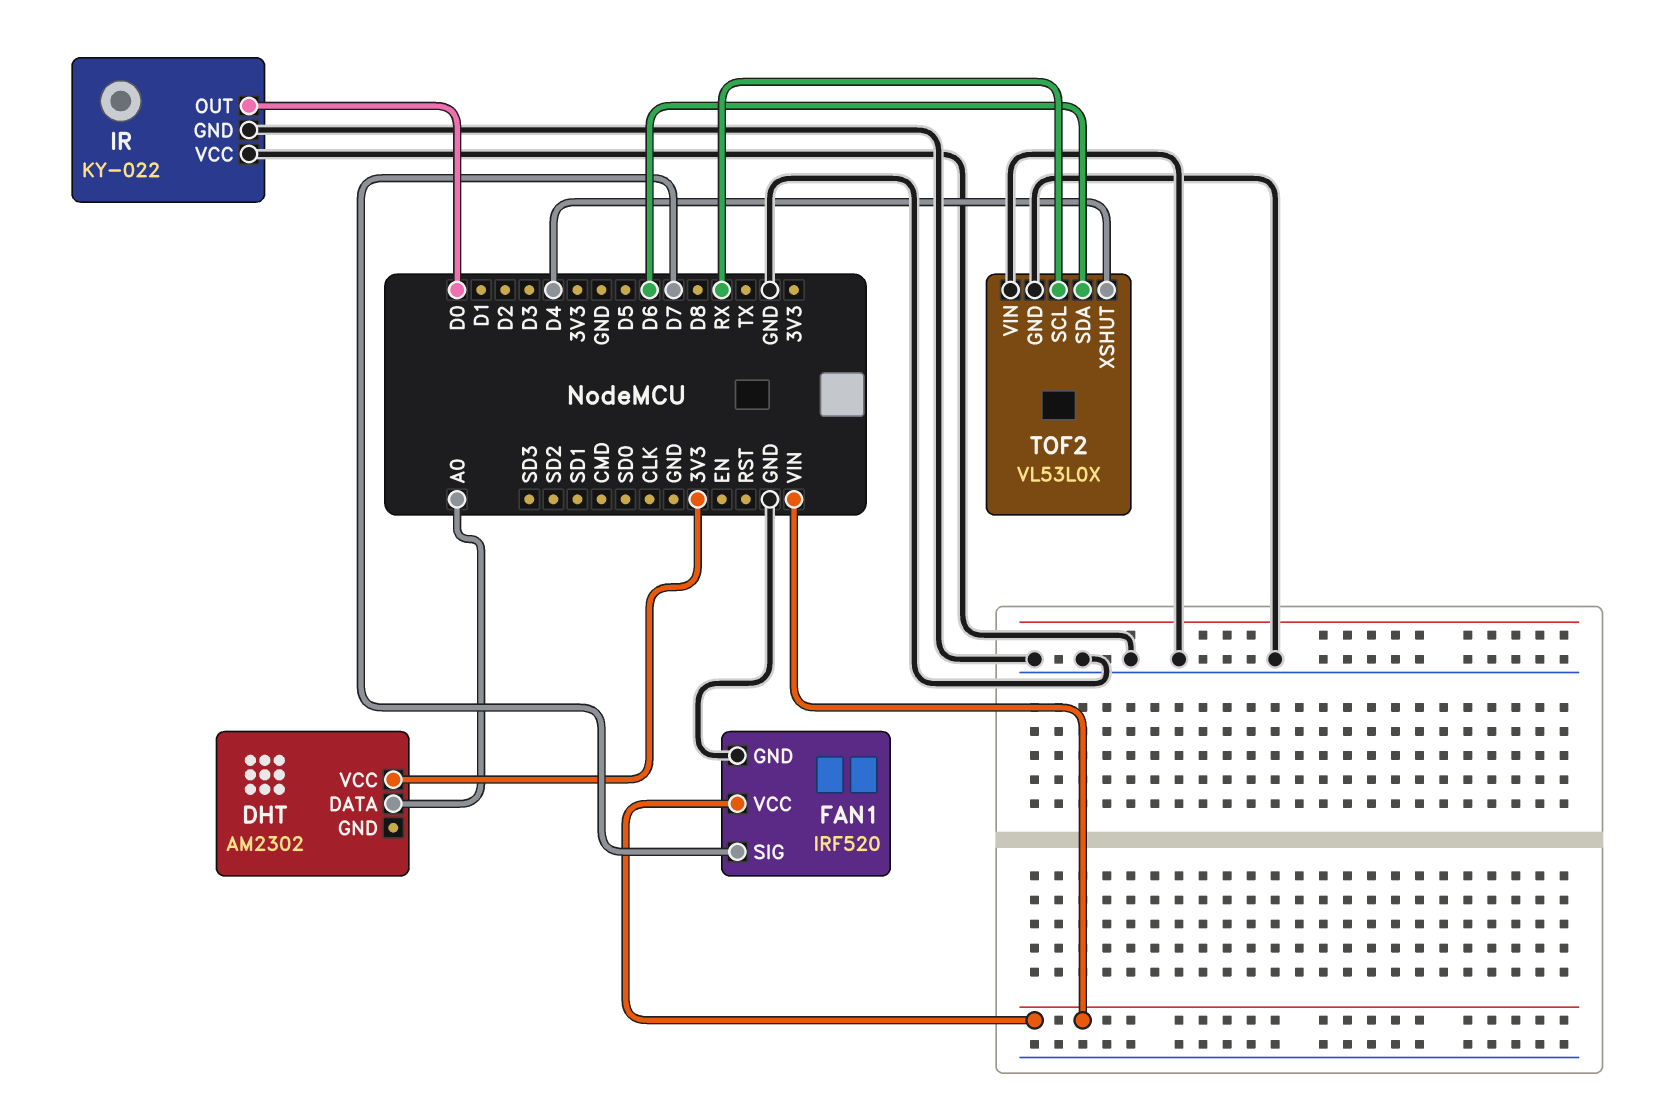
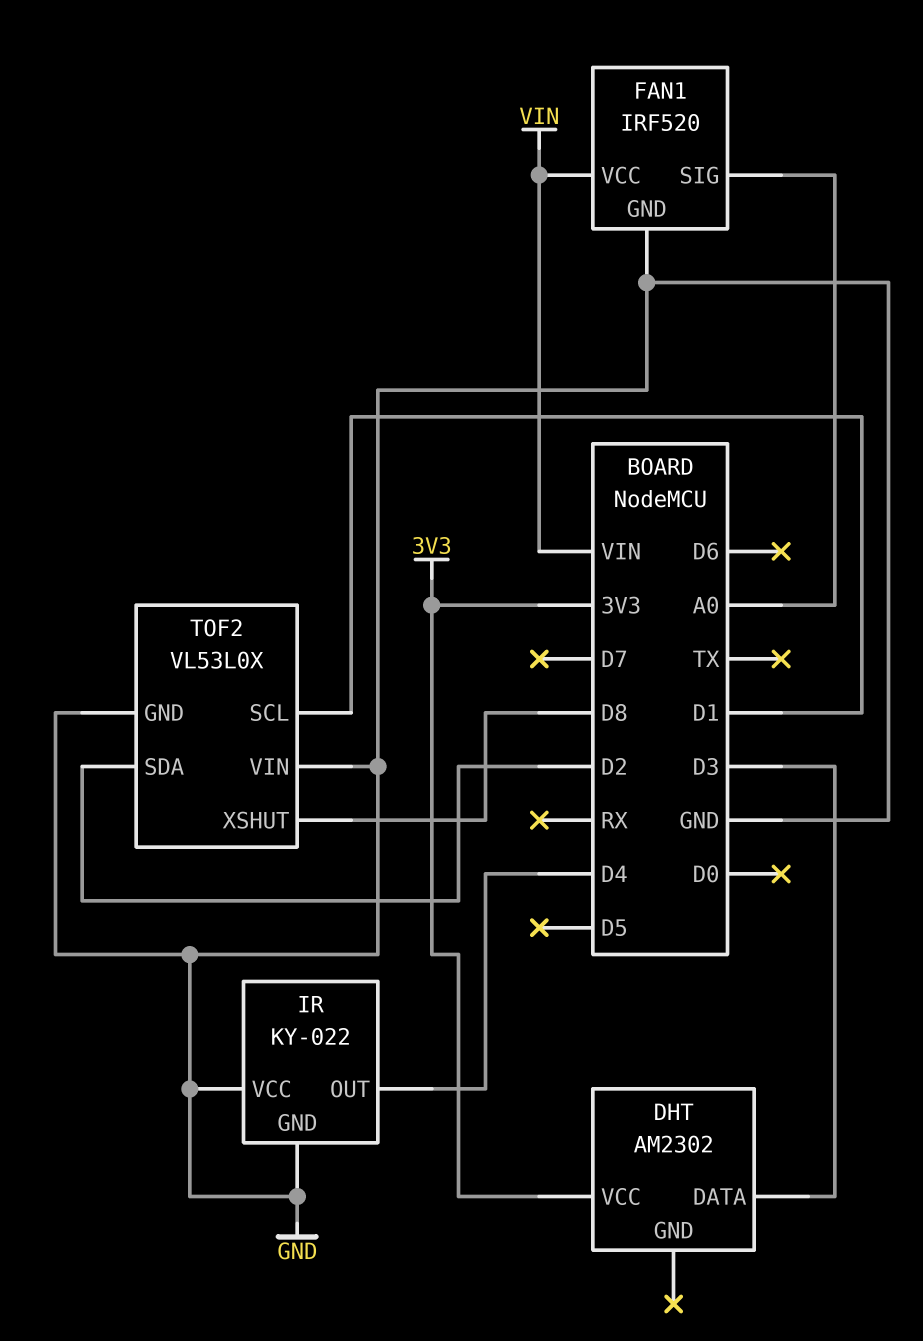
DHT pin DATA: A0 -> D3
FAN1 pin SIG: D7 -> A0
IR pin OUT: D0 -> D4
TOF2 pin SCL: RX -> D1
TOF2 pin SDA: D6 -> D2
TOF2 pin XSHUT: D4 -> D8

